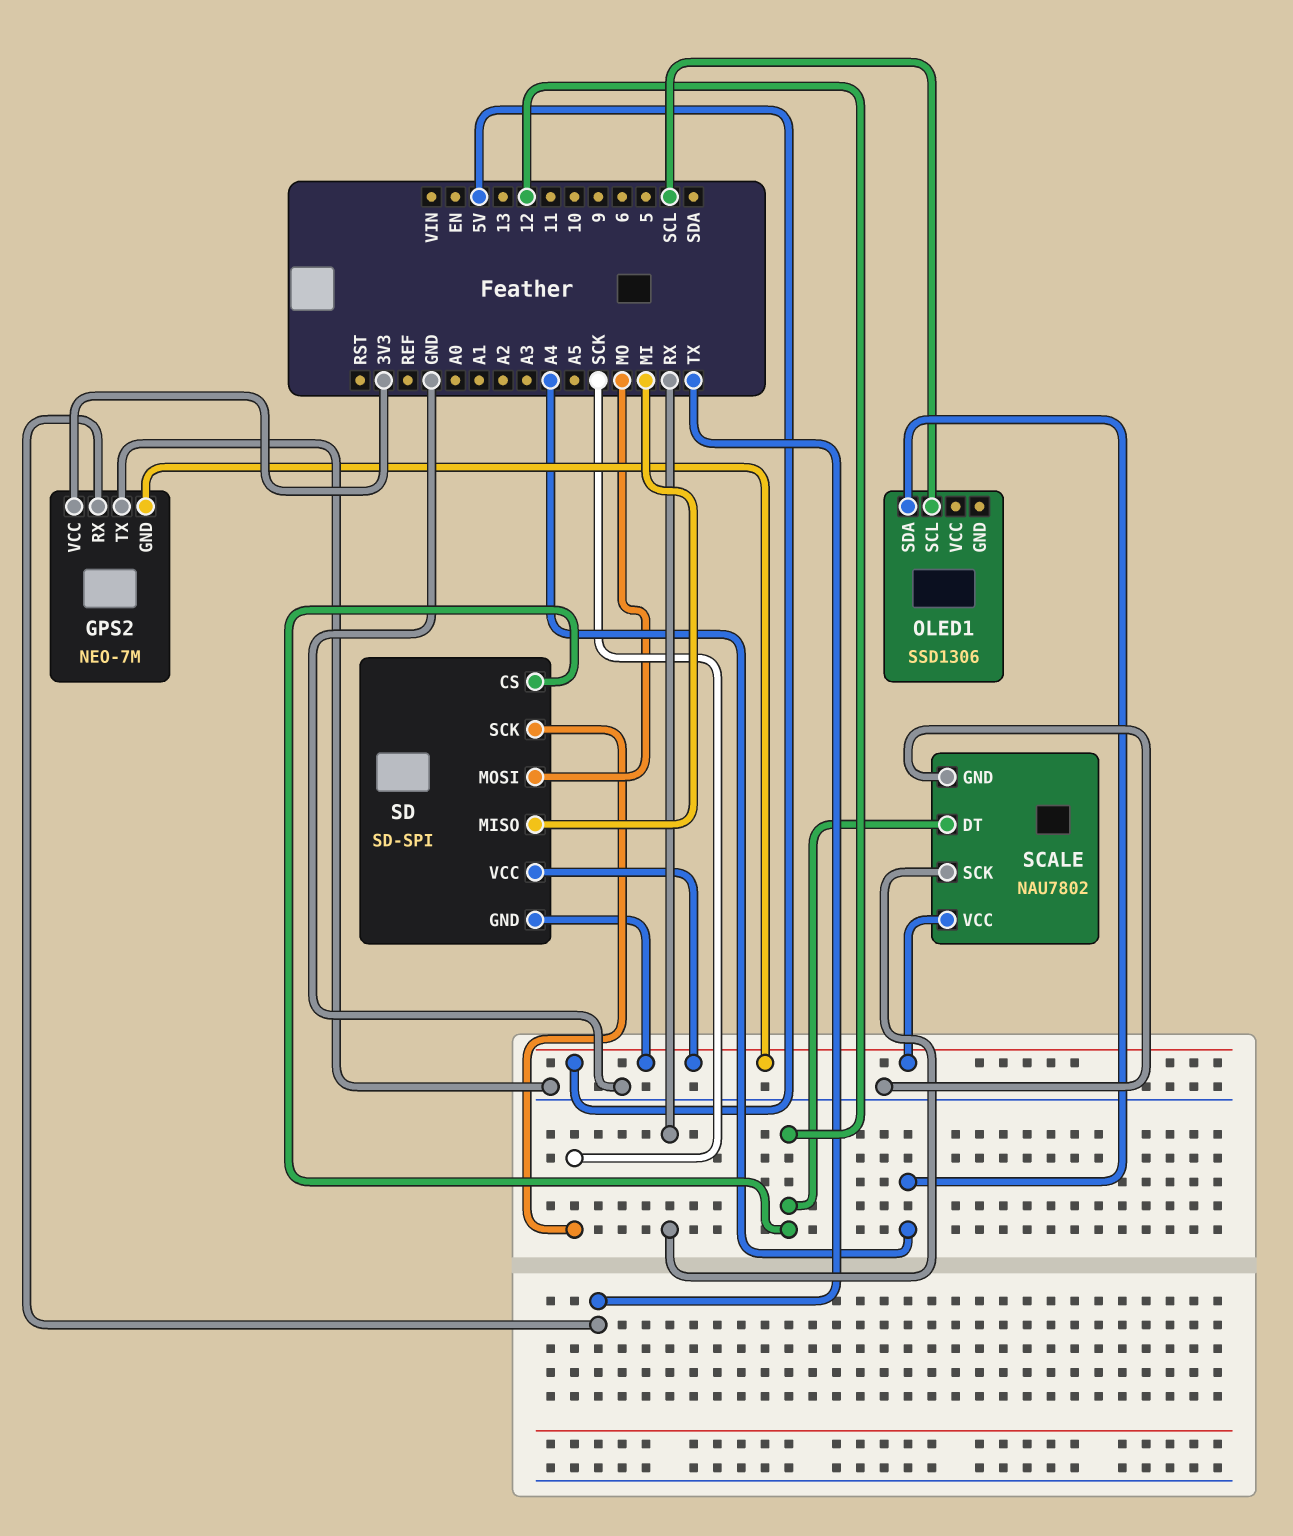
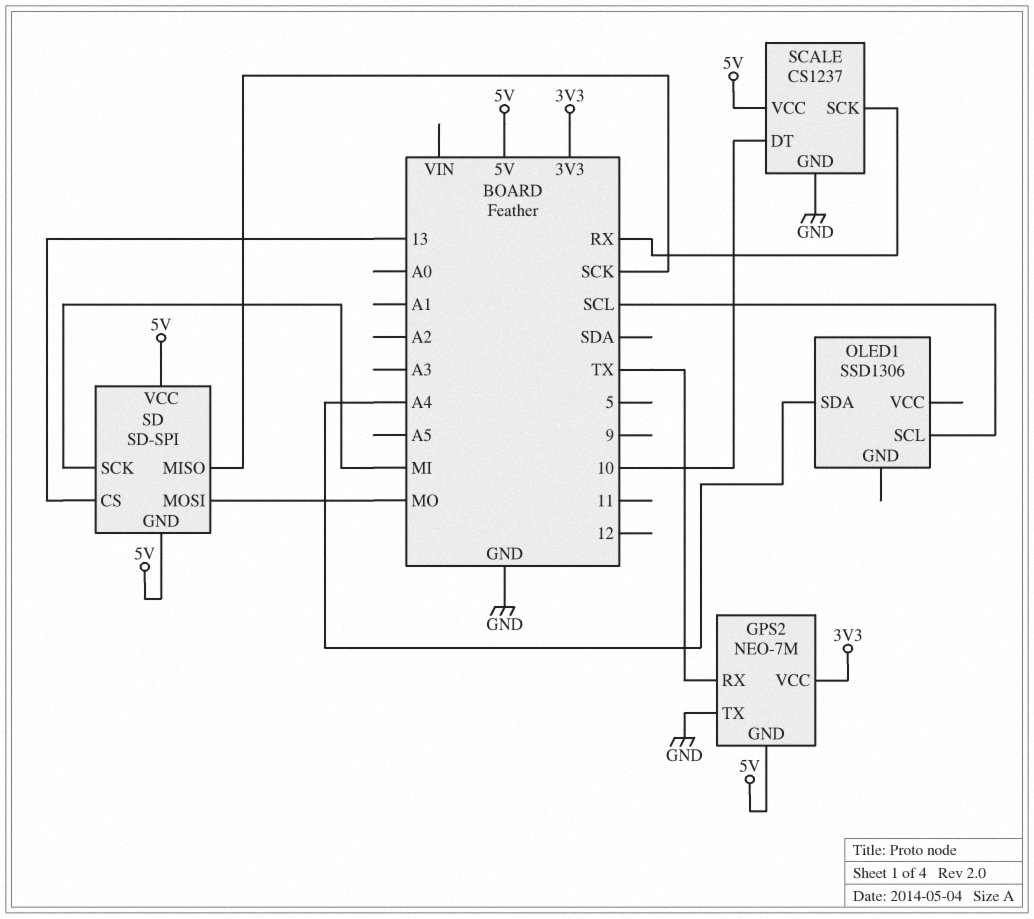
SCALE: NAU7802 -> CS1237
SCALE pin DT: 12 -> 10
SD pin CS: 12 -> 13
SD pin MISO: MI -> SCK
SD pin SCK: SCK -> MI

